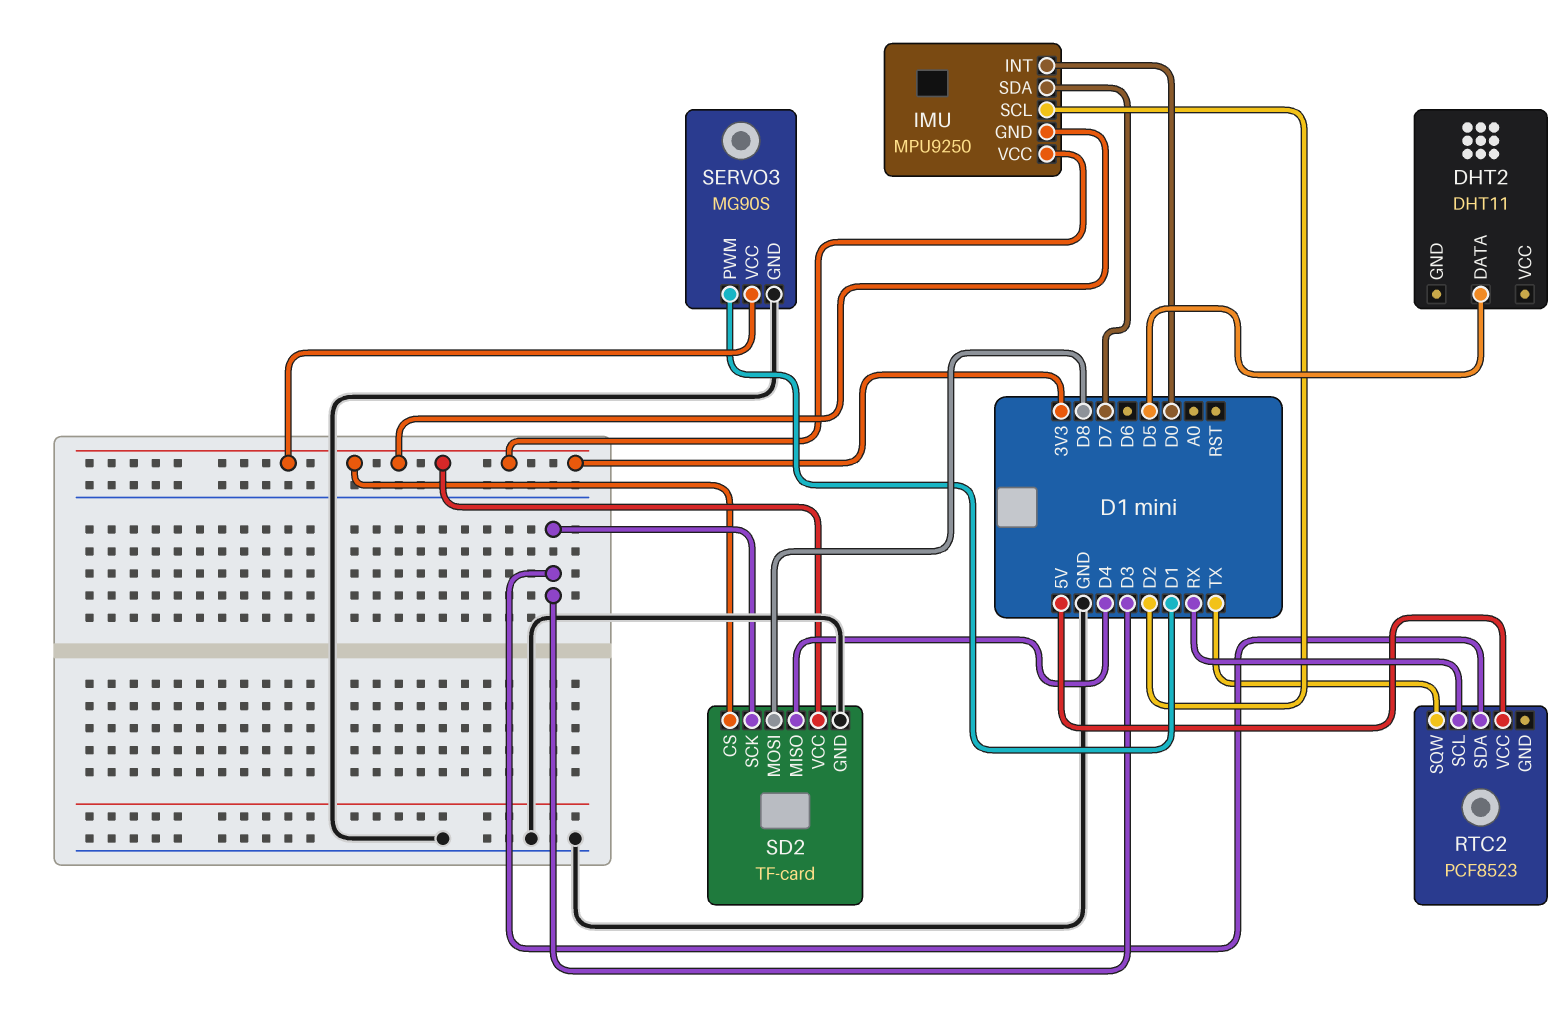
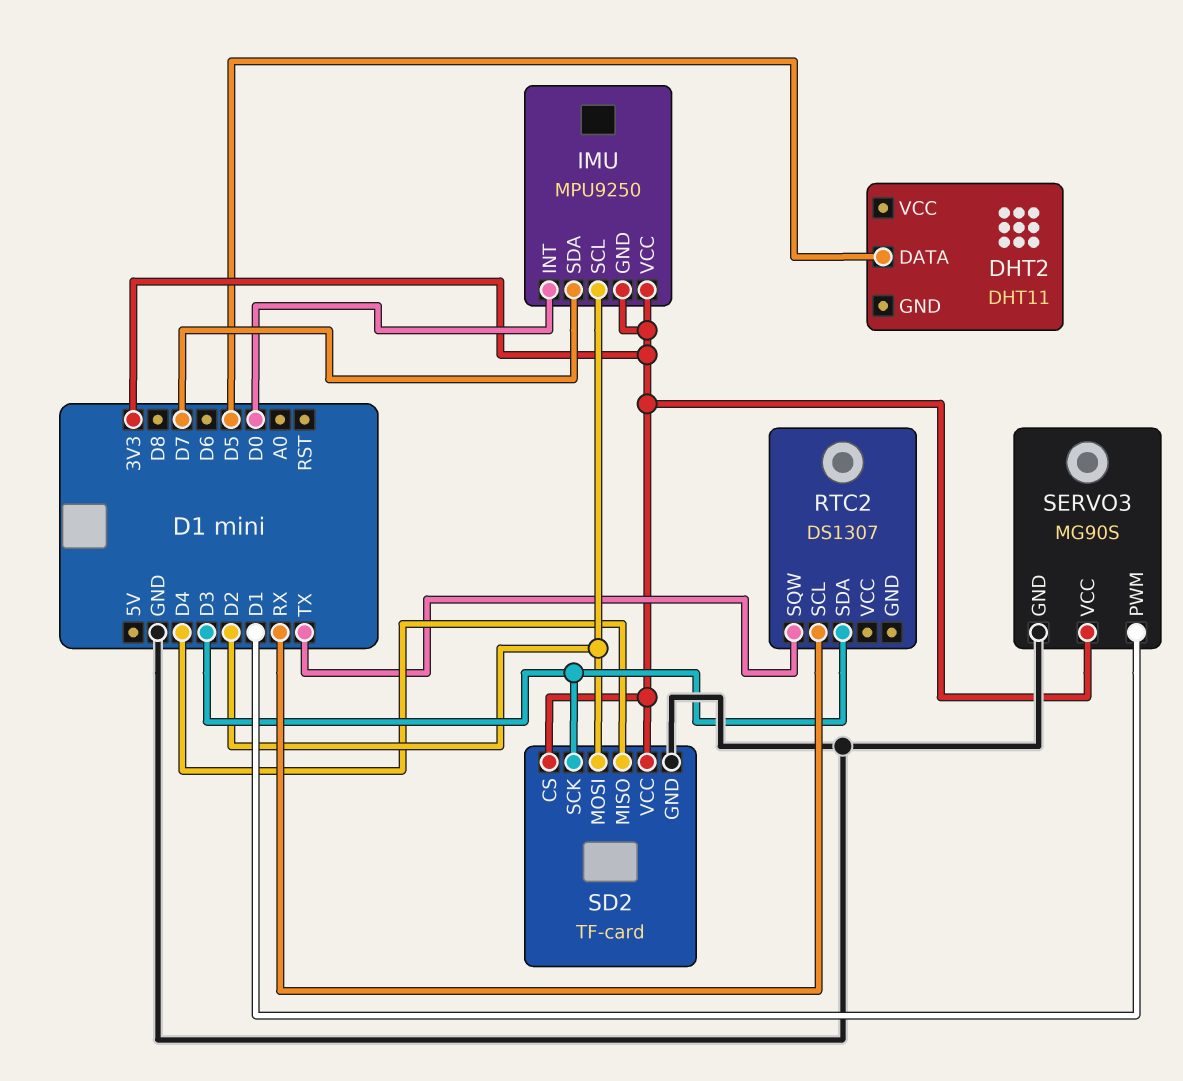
RTC2: PCF8523 -> DS1307
RTC2 pin VCC: 5V -> none
SD2 pin MOSI: D8 -> D2

